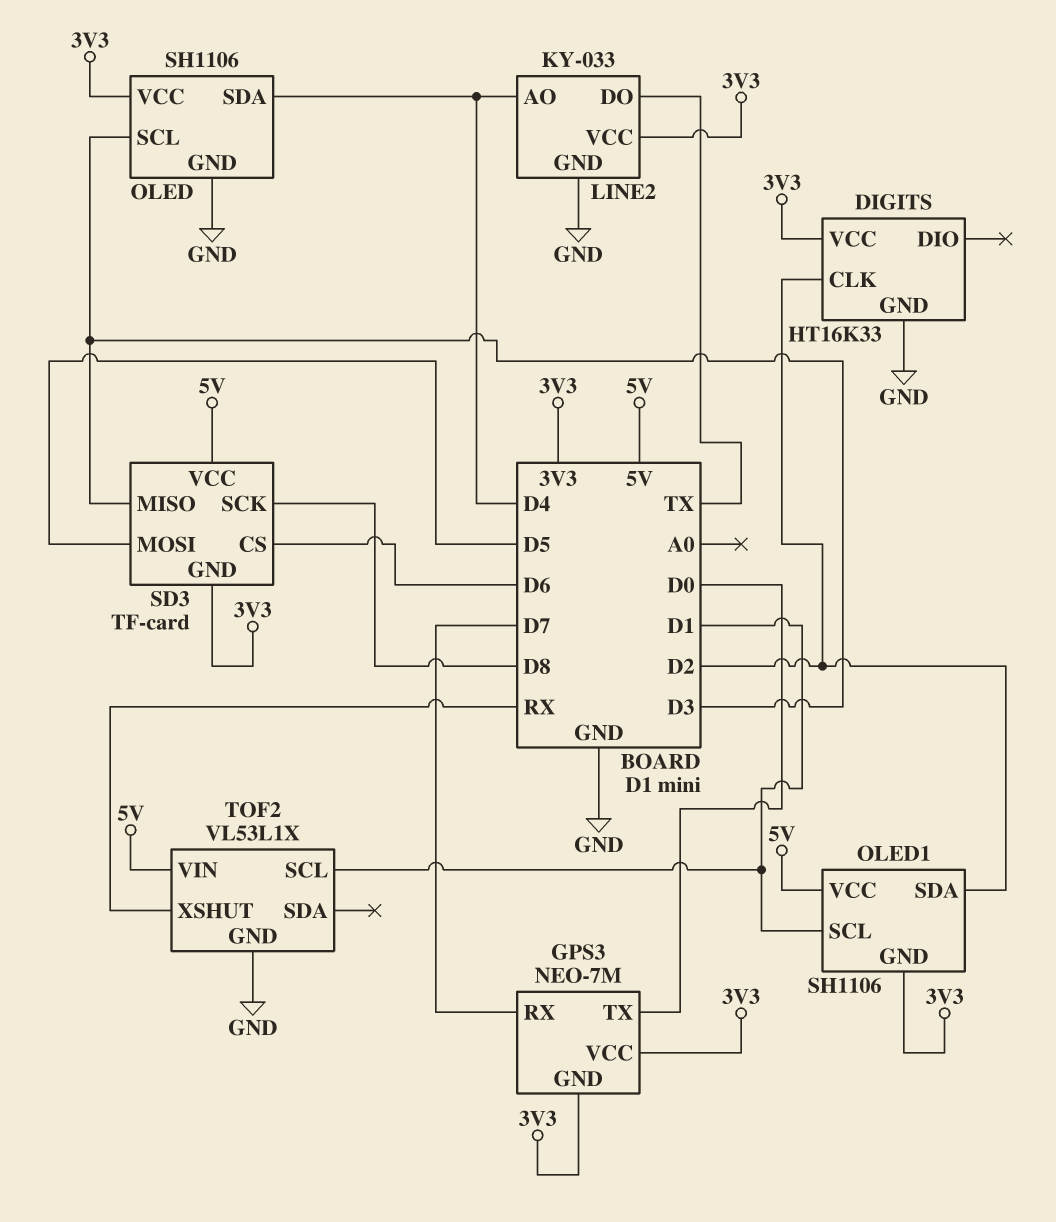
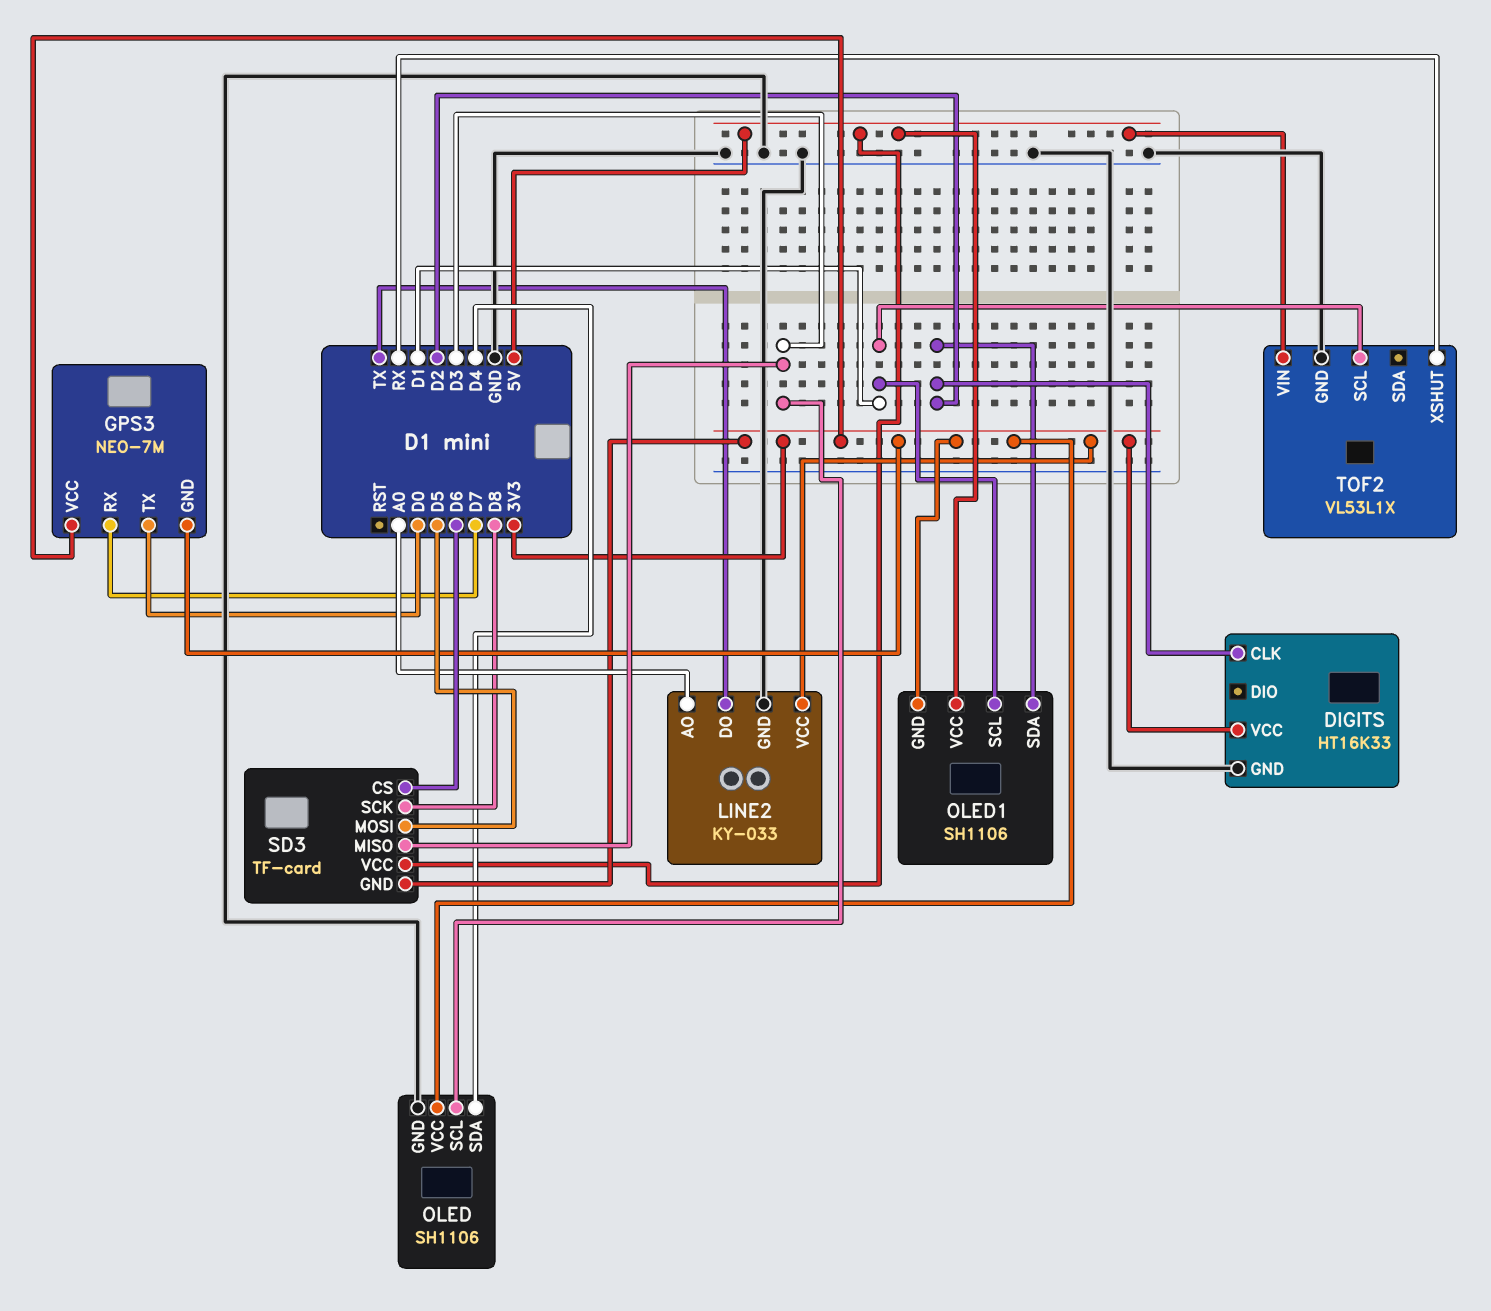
LINE2 pin AO: D4 -> A0

